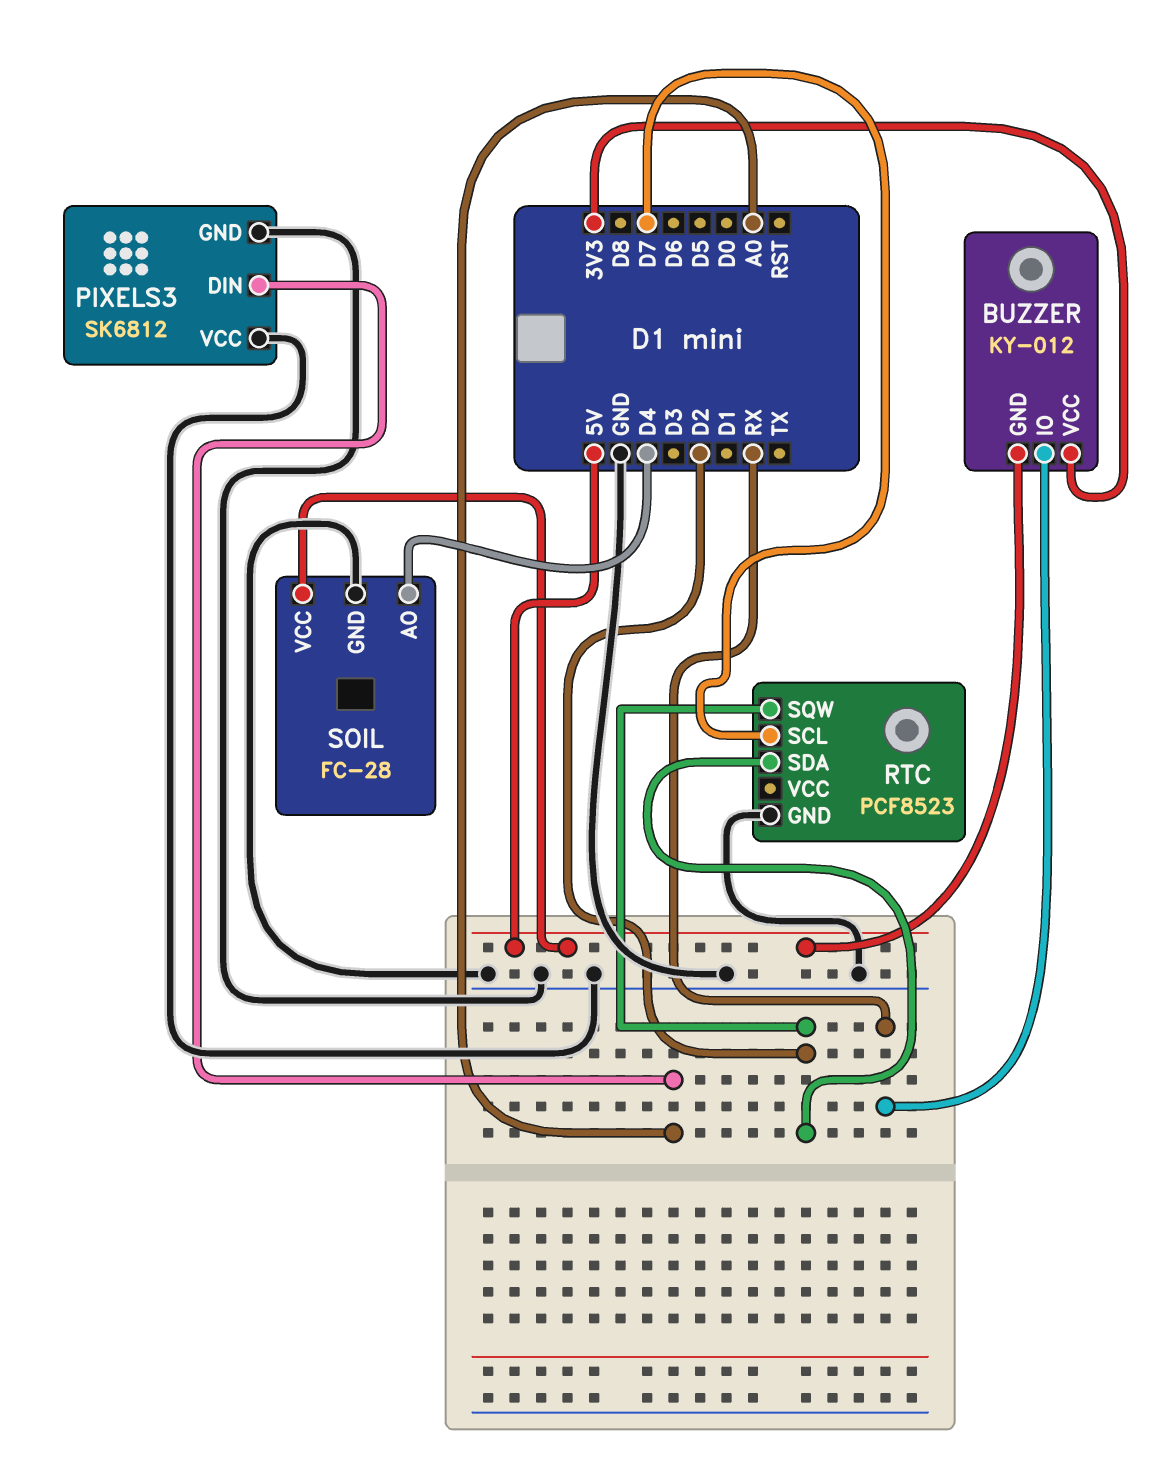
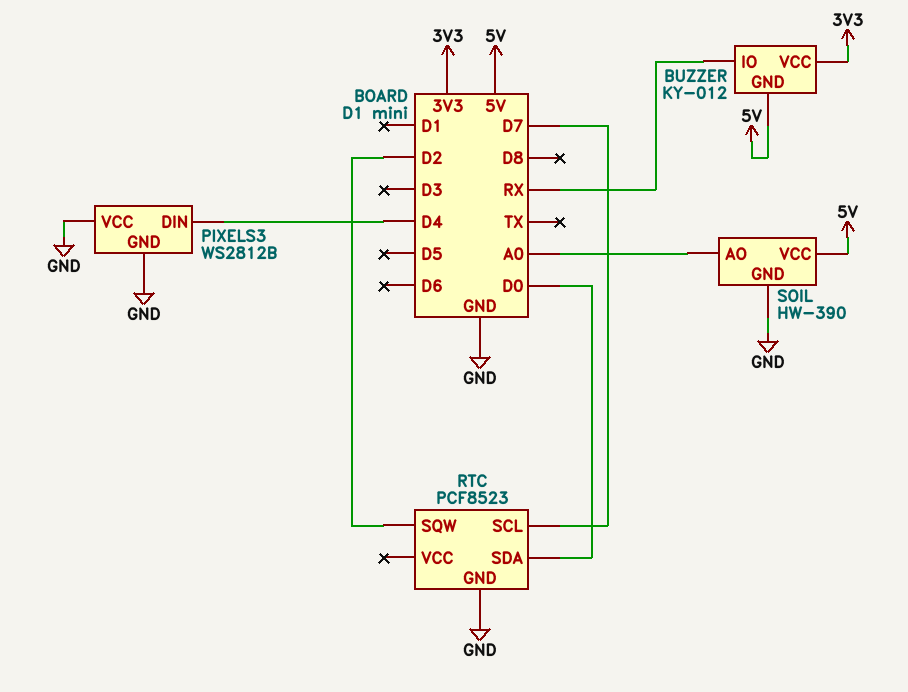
PIXELS3: SK6812 -> WS2812B
PIXELS3 pin DIN: A0 -> D4
RTC pin SDA: D2 -> D0
SOIL: FC-28 -> HW-390
SOIL pin AO: D4 -> A0

